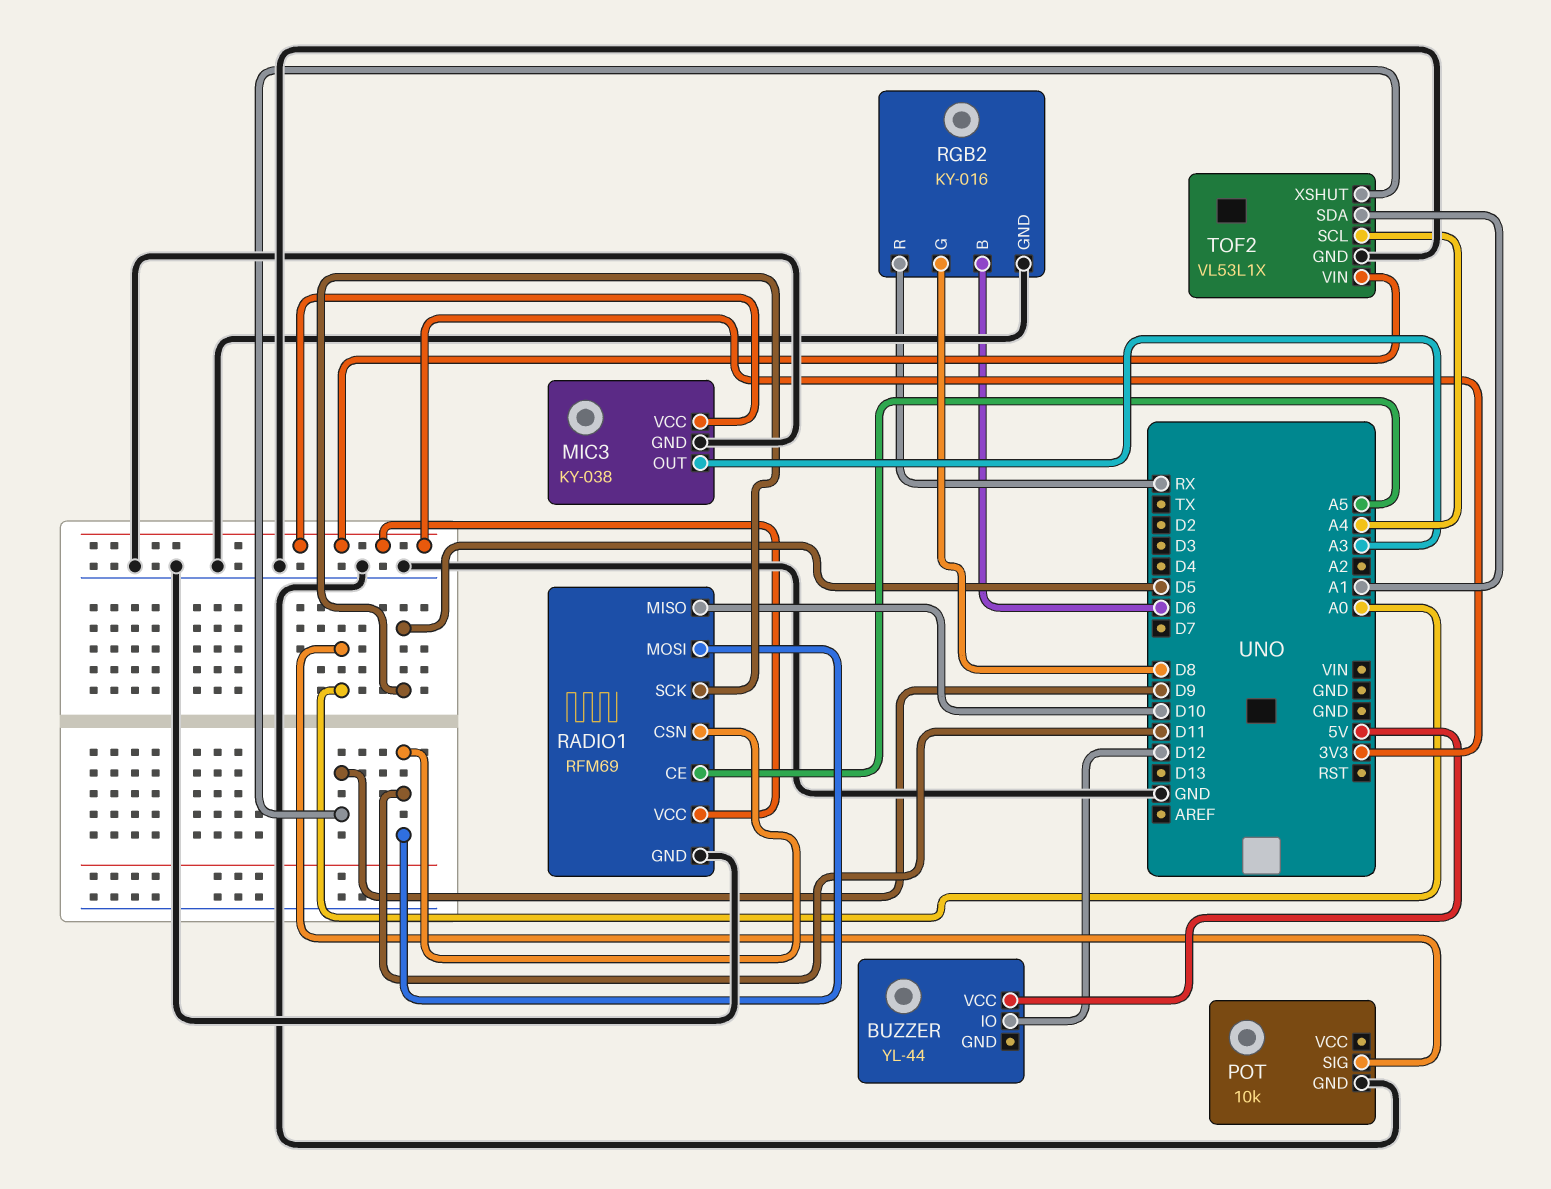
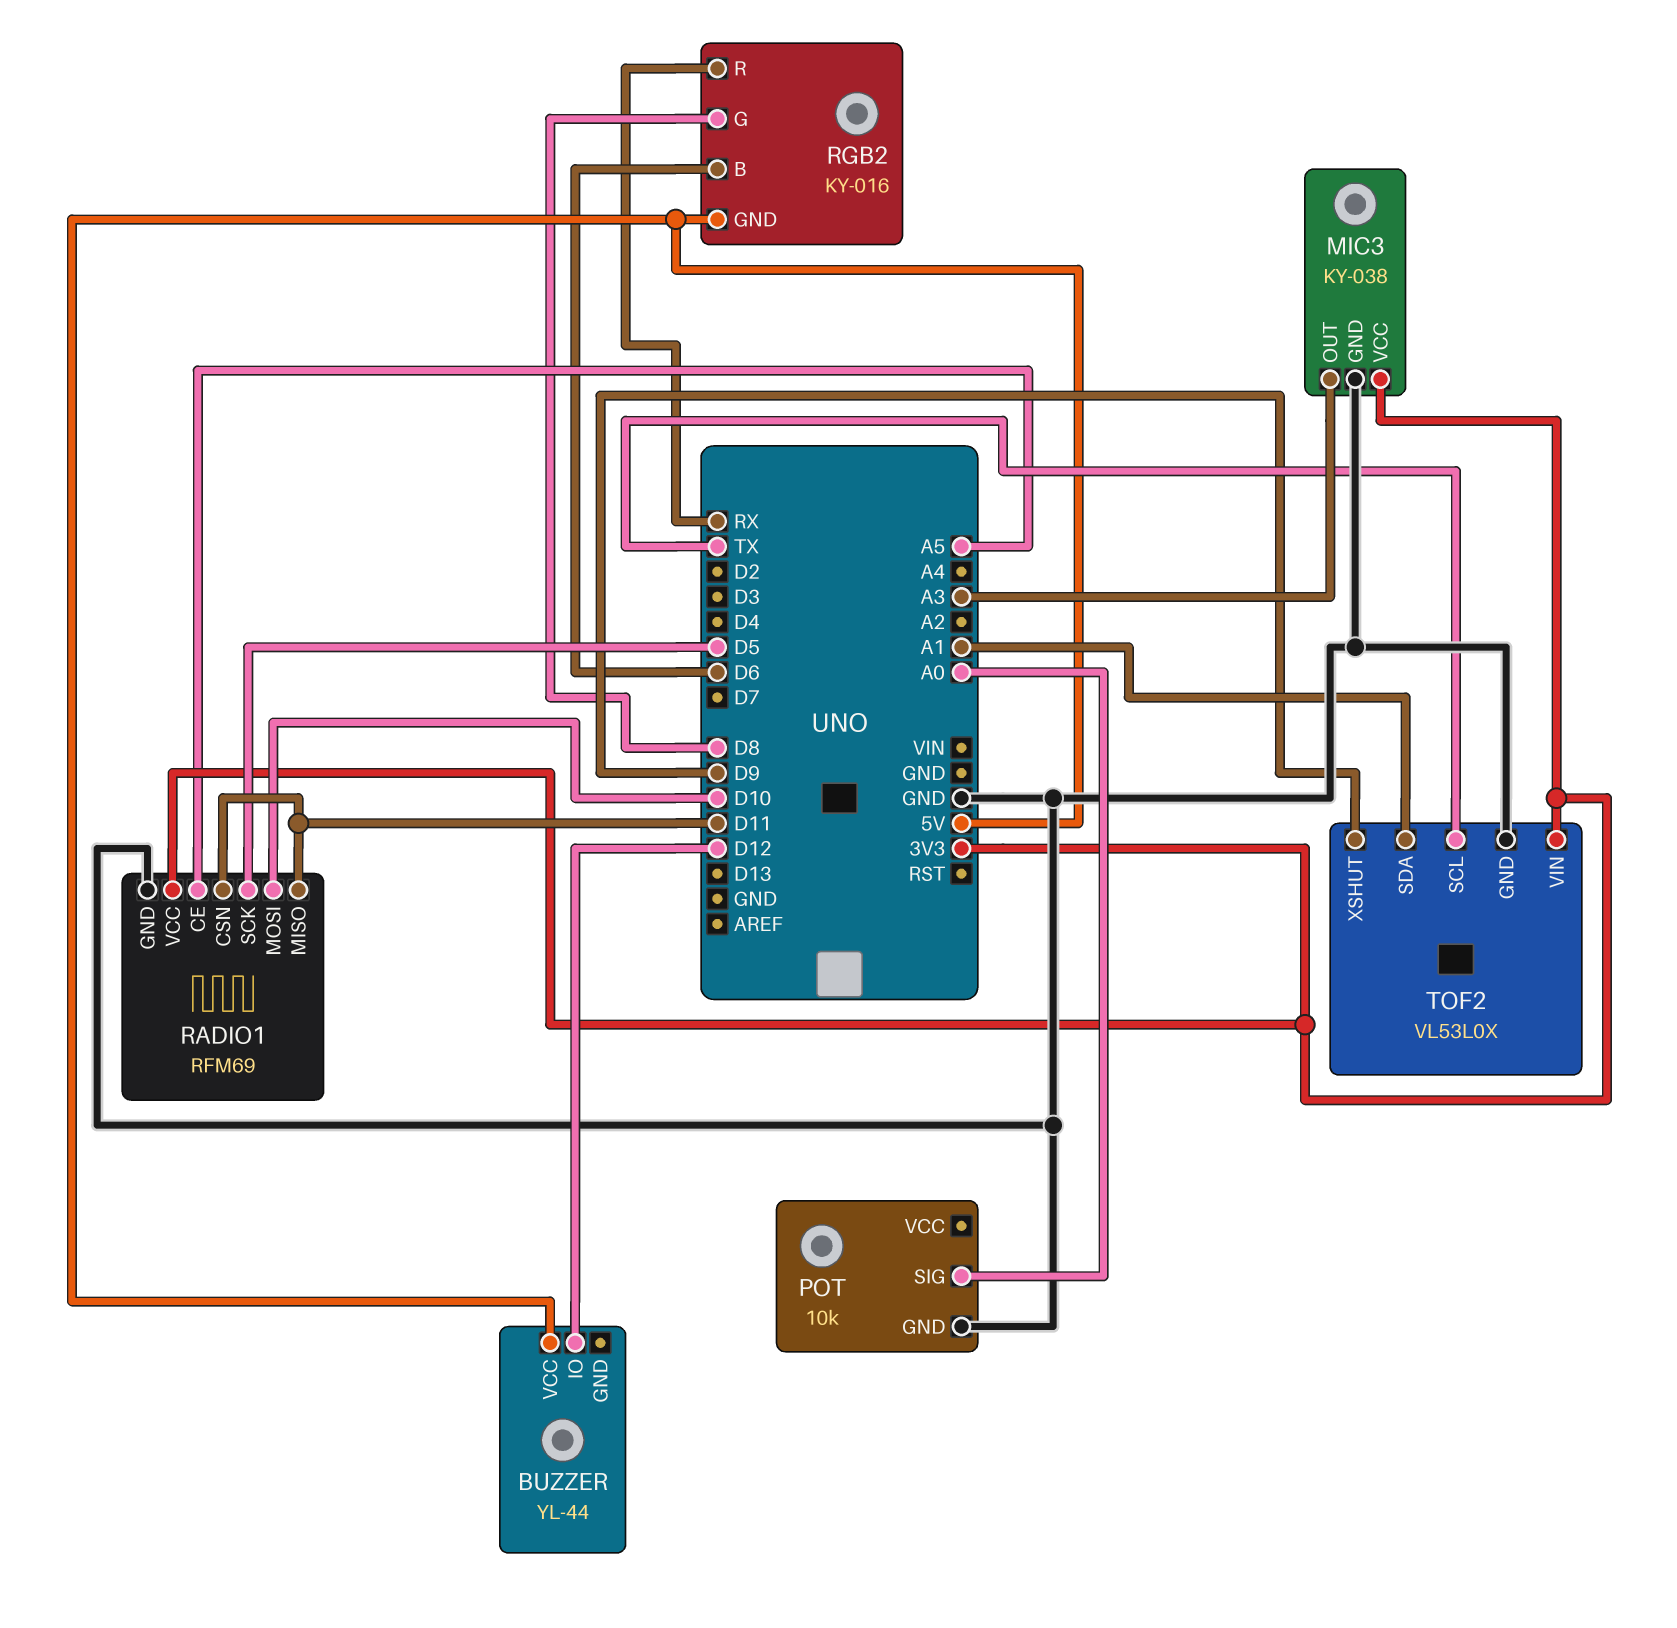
RADIO1 pin MISO: D10 -> D11
RADIO1 pin MOSI: D11 -> D10
RGB2 pin GND: GND -> 5V
TOF2: VL53L1X -> VL53L0X
TOF2 pin SCL: A4 -> TX

